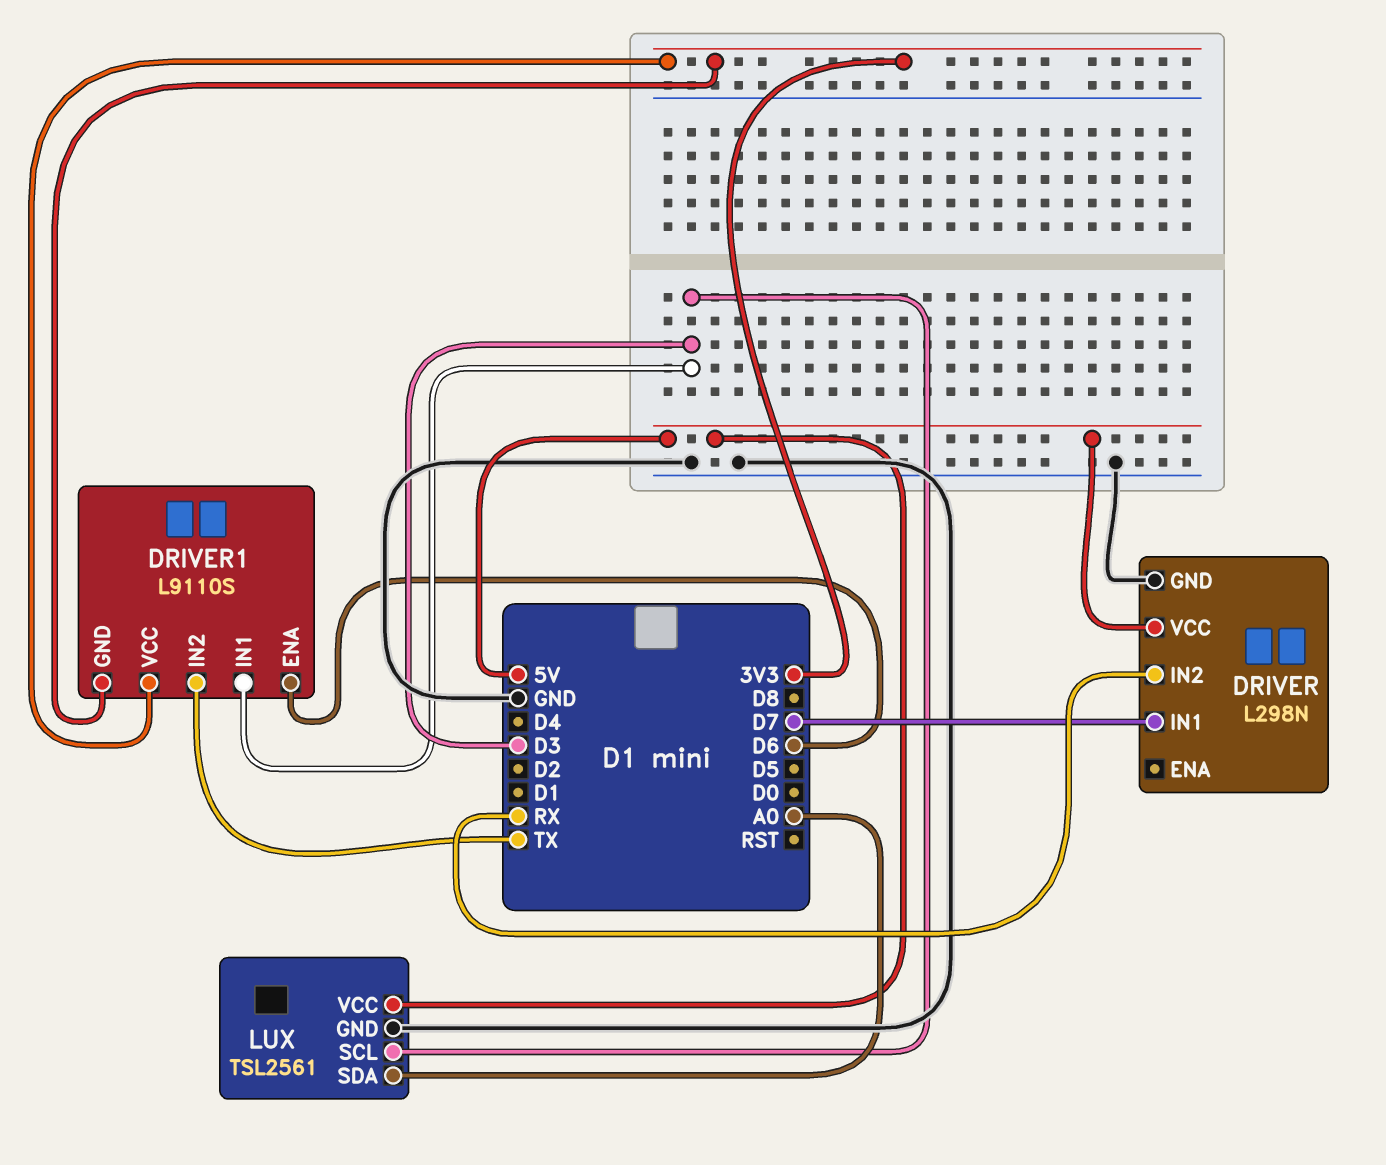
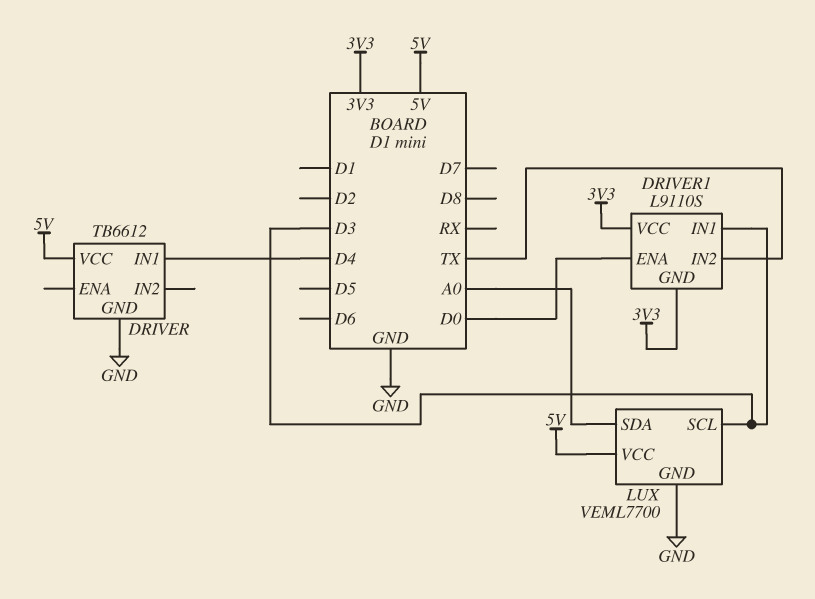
DRIVER: L298N -> TB6612
DRIVER pin IN1: D7 -> D4
DRIVER pin IN2: RX -> none
DRIVER1 pin ENA: D6 -> D0
LUX: TSL2561 -> VEML7700

